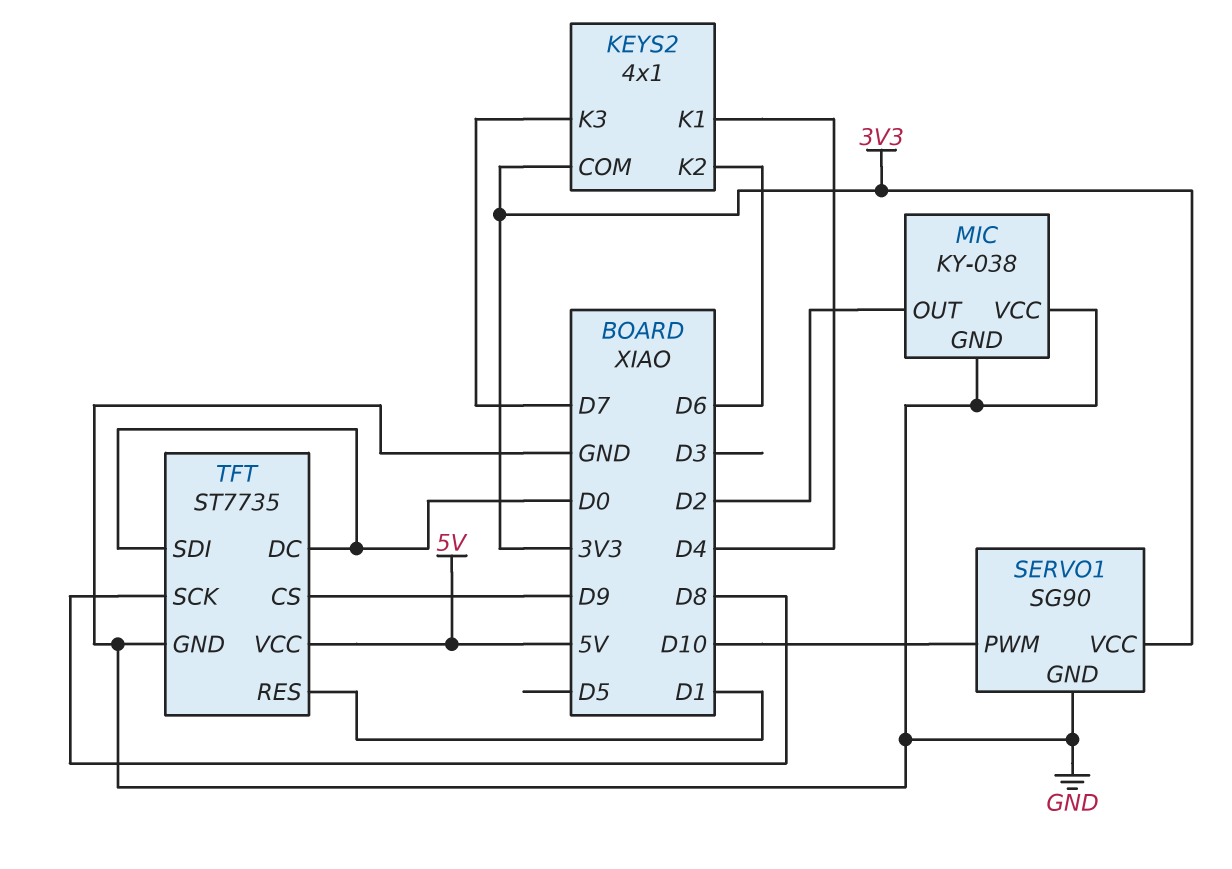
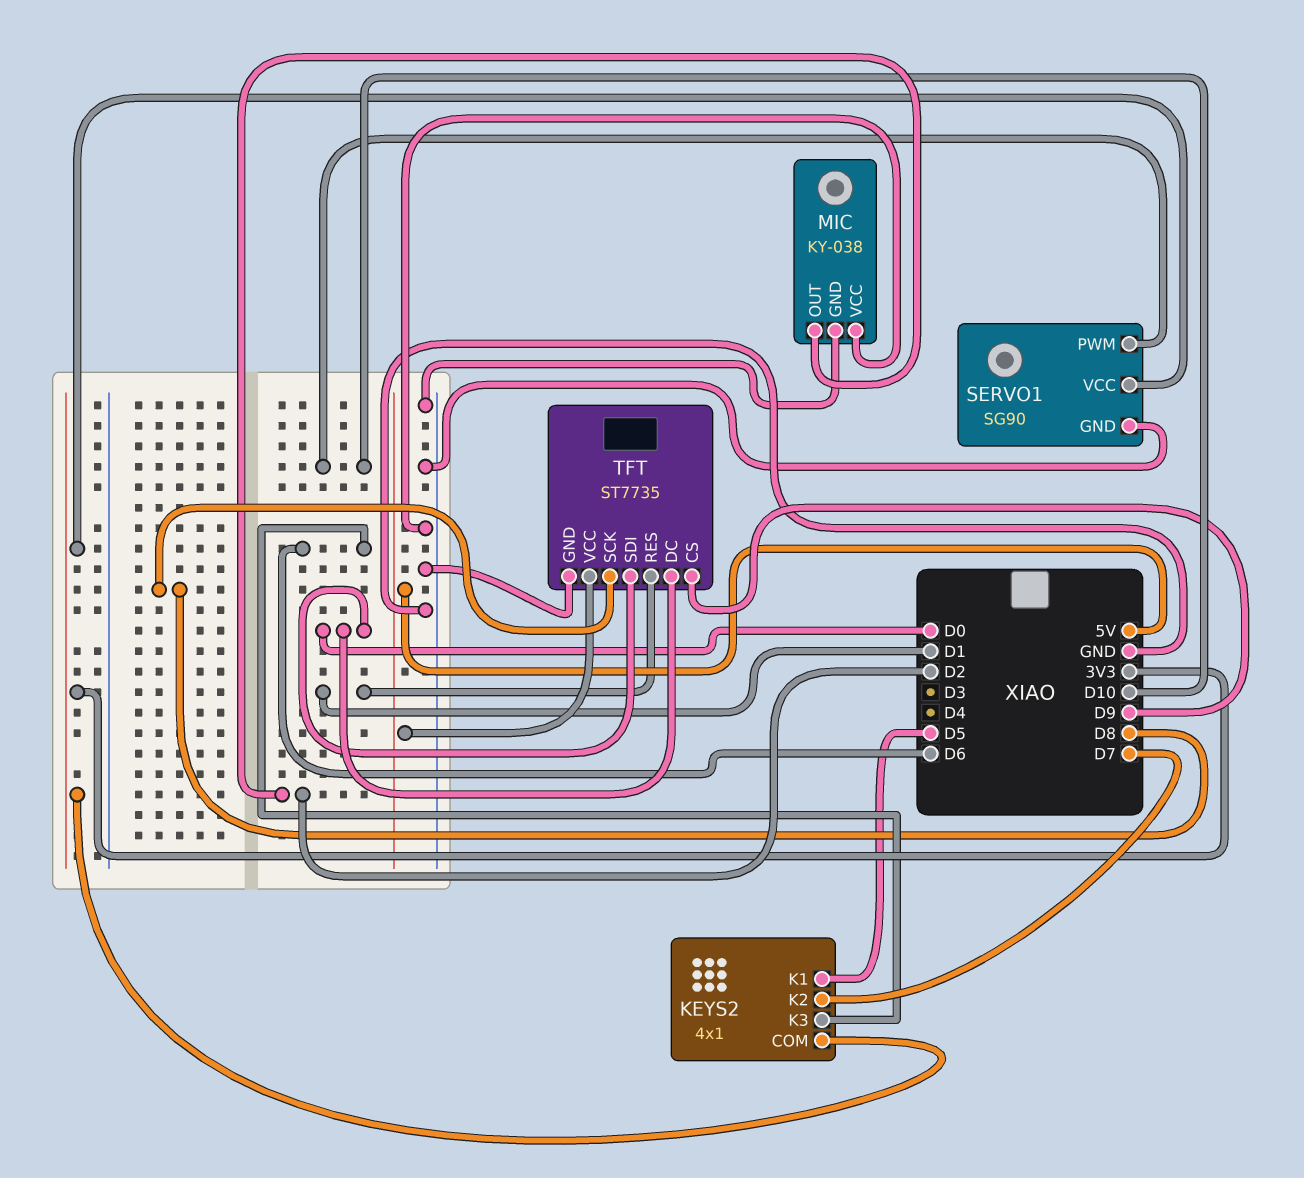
KEYS2 pin K1: D4 -> D5
KEYS2 pin K2: D6 -> D7
KEYS2 pin K3: D7 -> D6

